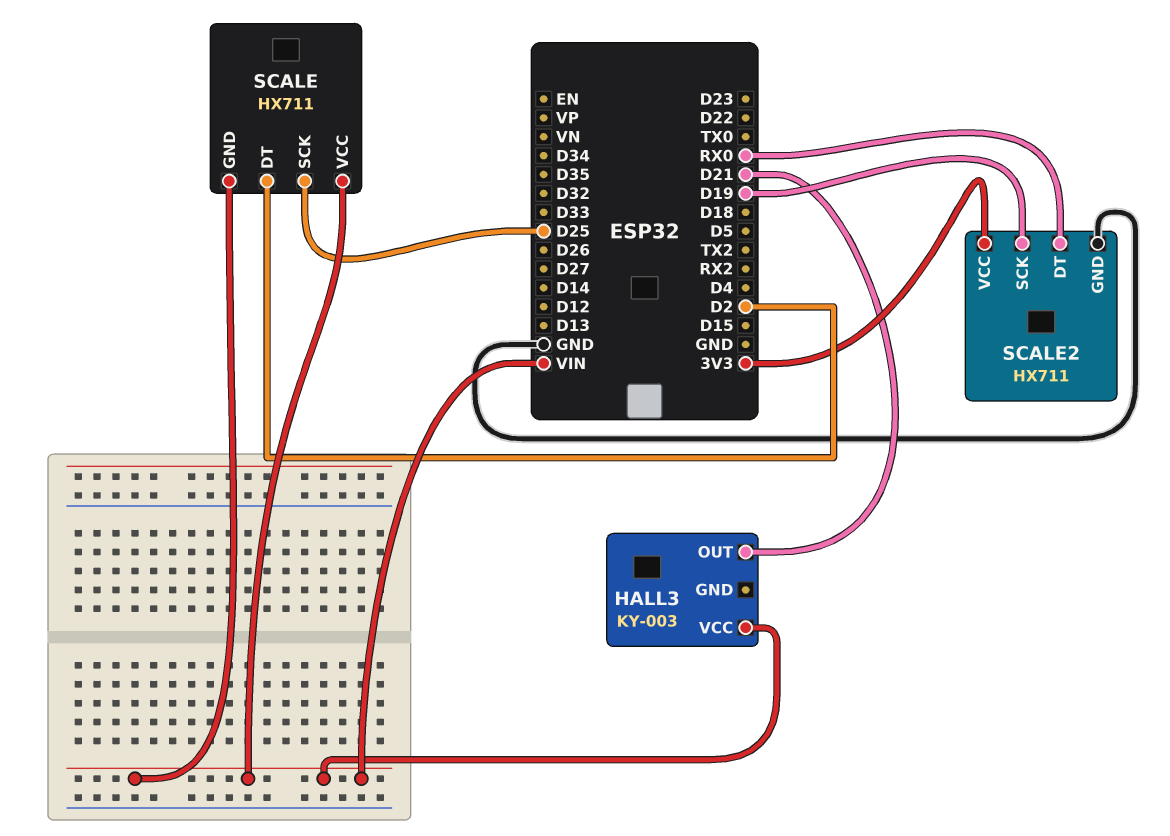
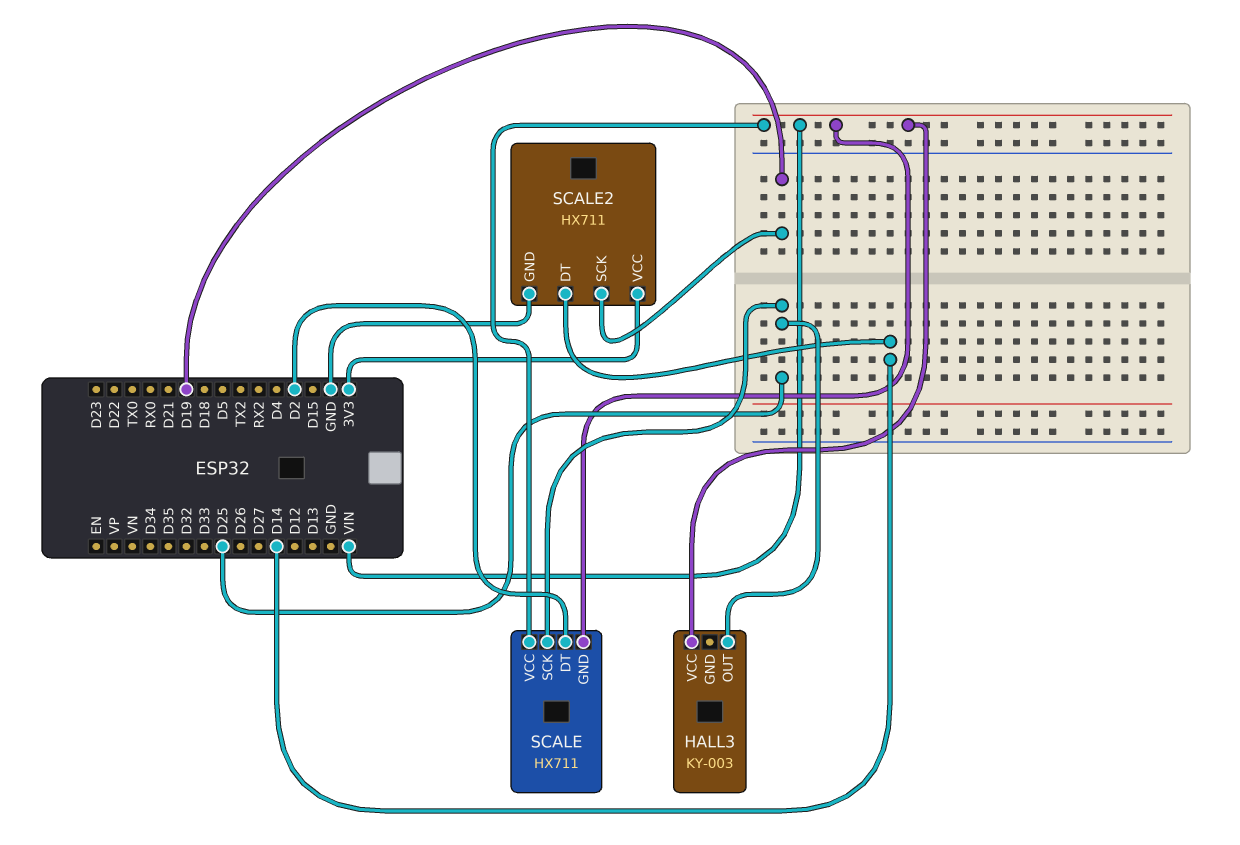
HALL3 pin OUT: D21 -> D25
SCALE2 pin DT: RX0 -> D14

